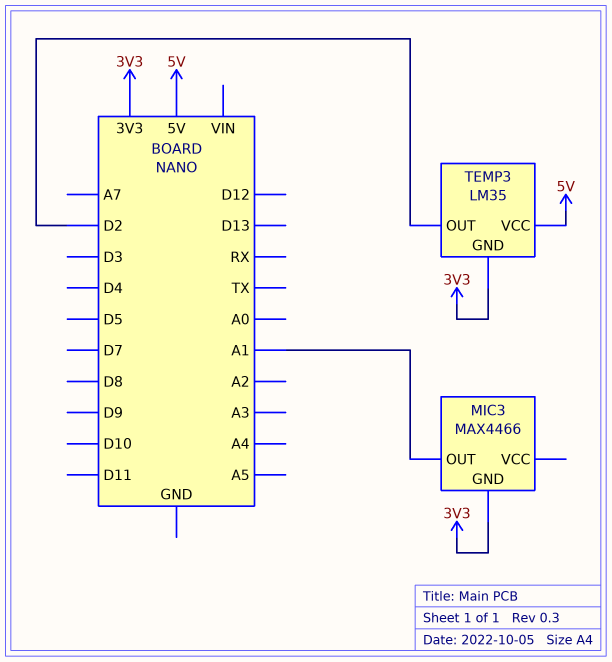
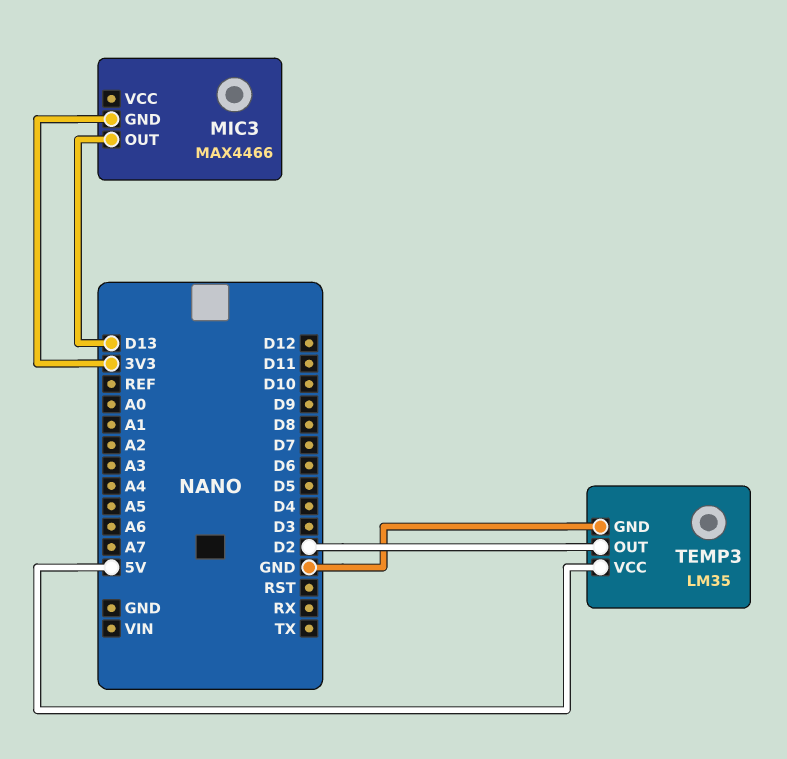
MIC3 pin OUT: A1 -> D13
TEMP3 pin GND: 3V3 -> GND

